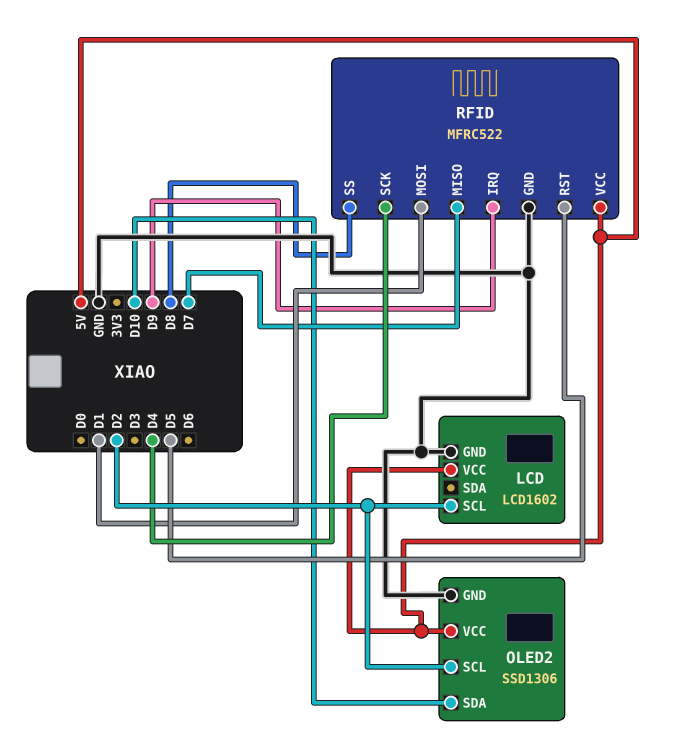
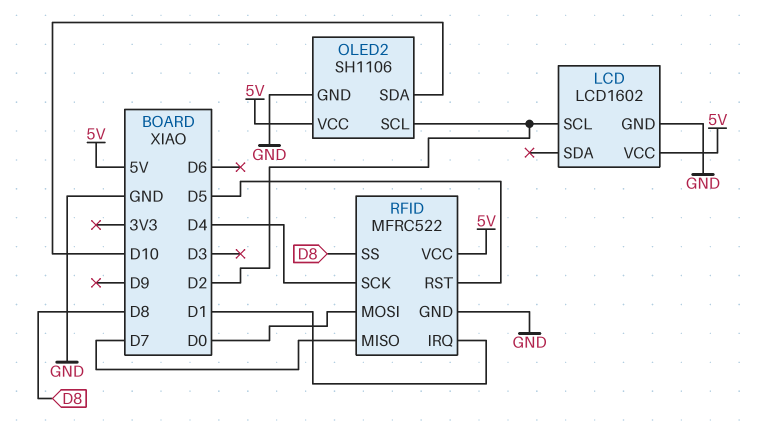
OLED2: SSD1306 -> SH1106
RFID pin IRQ: D9 -> D1
RFID pin MOSI: D1 -> D0

